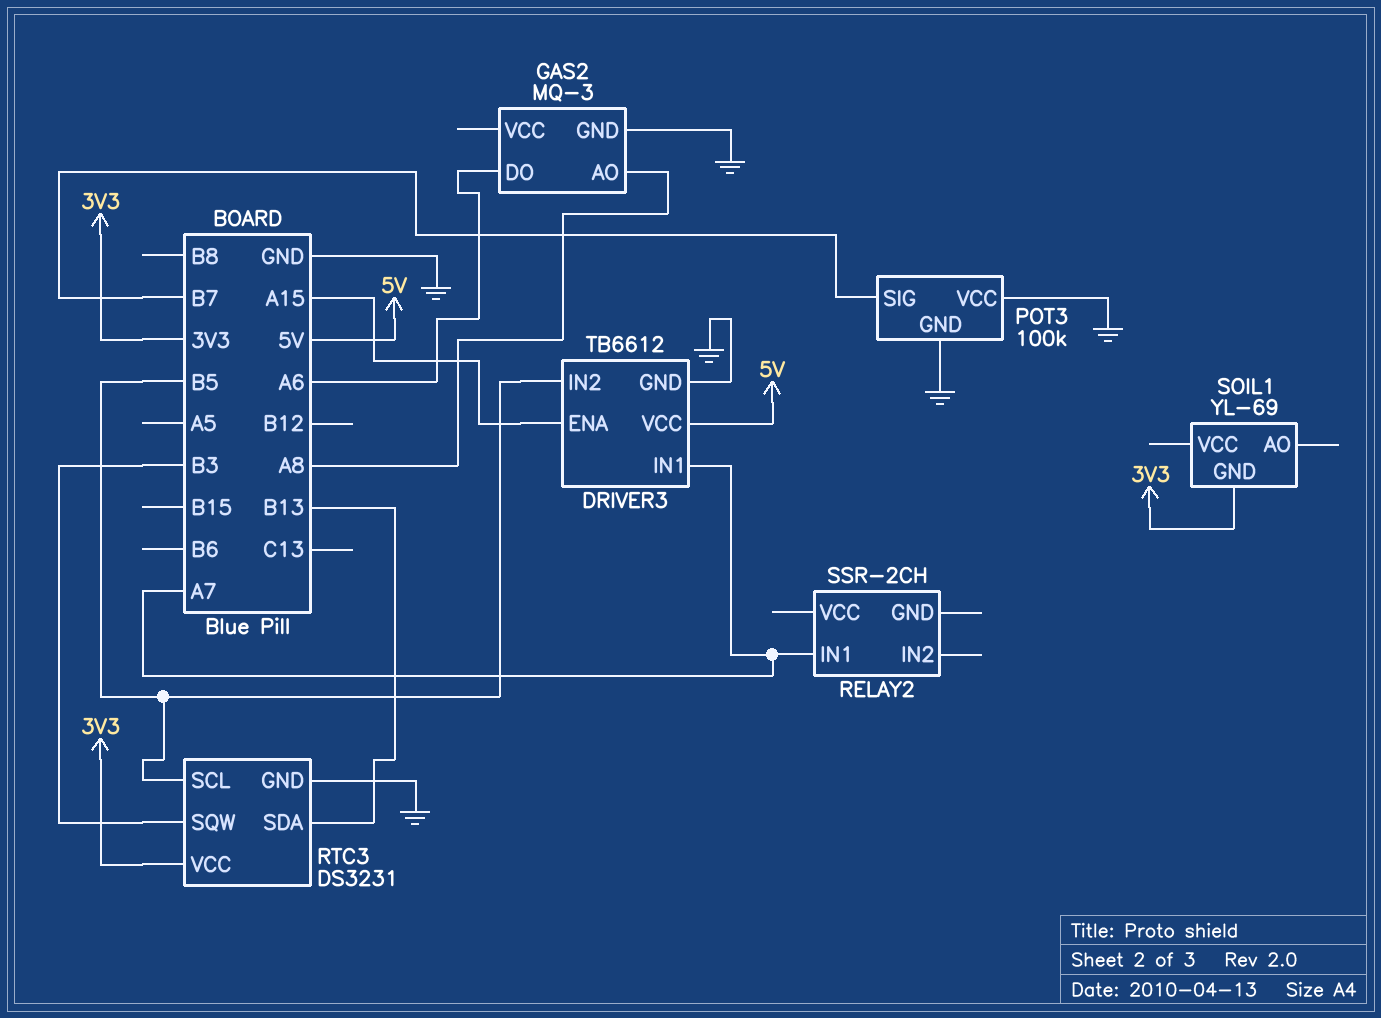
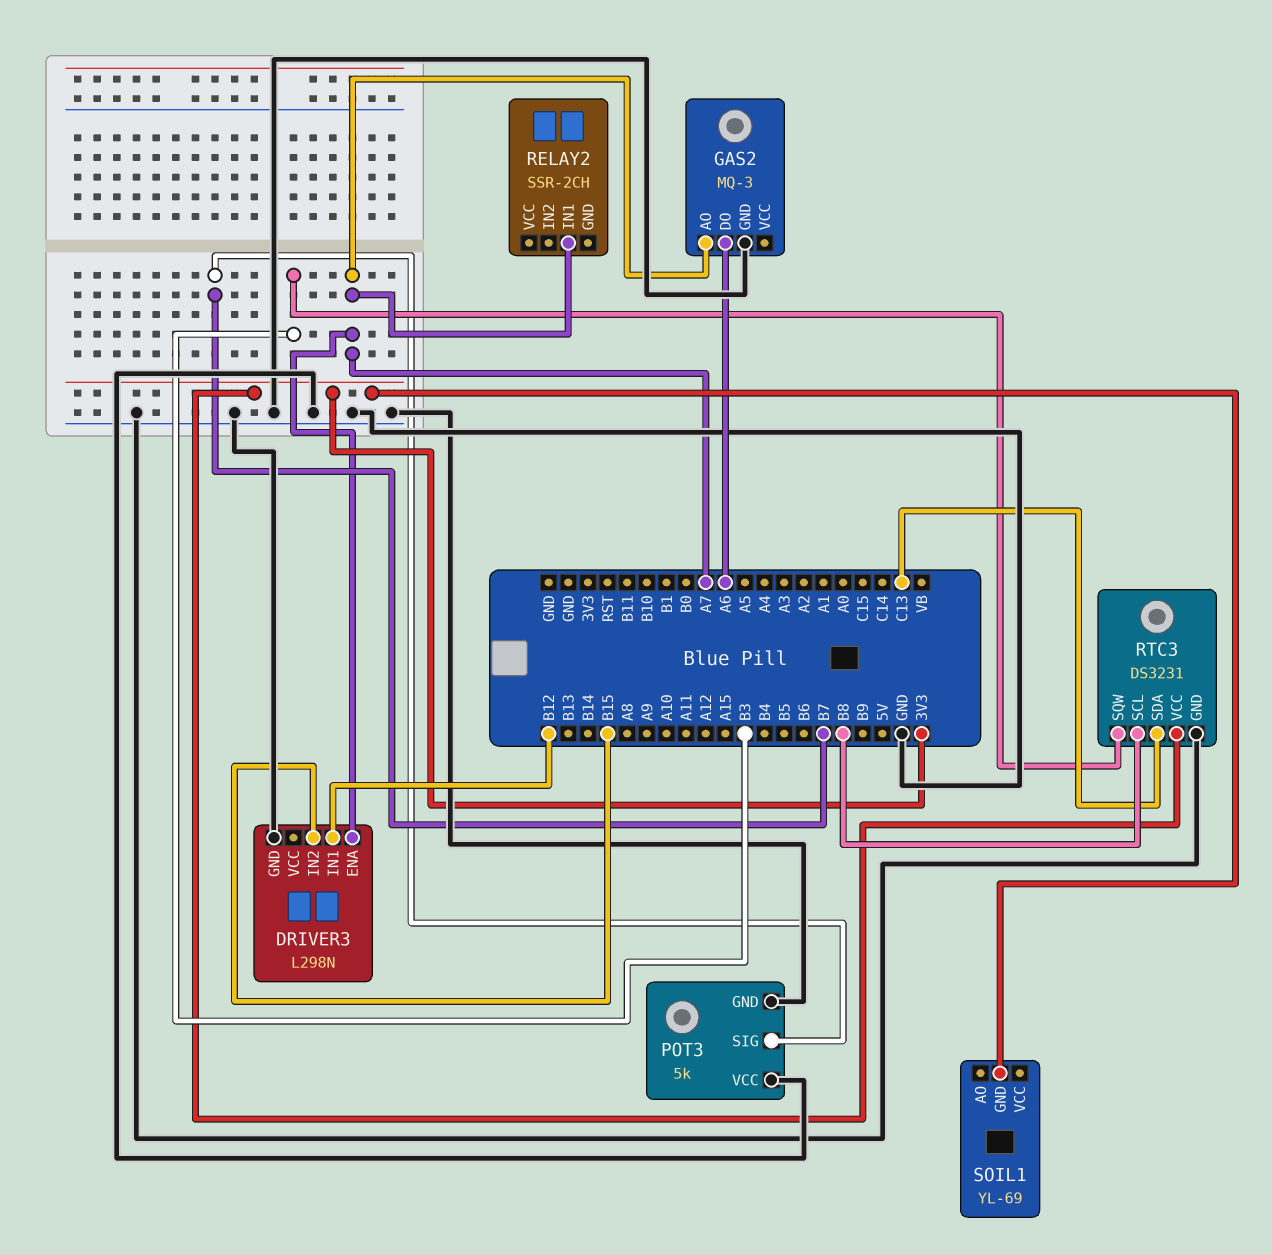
DRIVER3: TB6612 -> L298N
DRIVER3 pin ENA: A15 -> A7
DRIVER3 pin IN1: A7 -> B12
DRIVER3 pin IN2: B5 -> B15
DRIVER3 pin VCC: 5V -> none
GAS2 pin AO: A8 -> A7
POT3: 100k -> 5k
RTC3 pin SCL: B5 -> B8
RTC3 pin SDA: B13 -> C13

